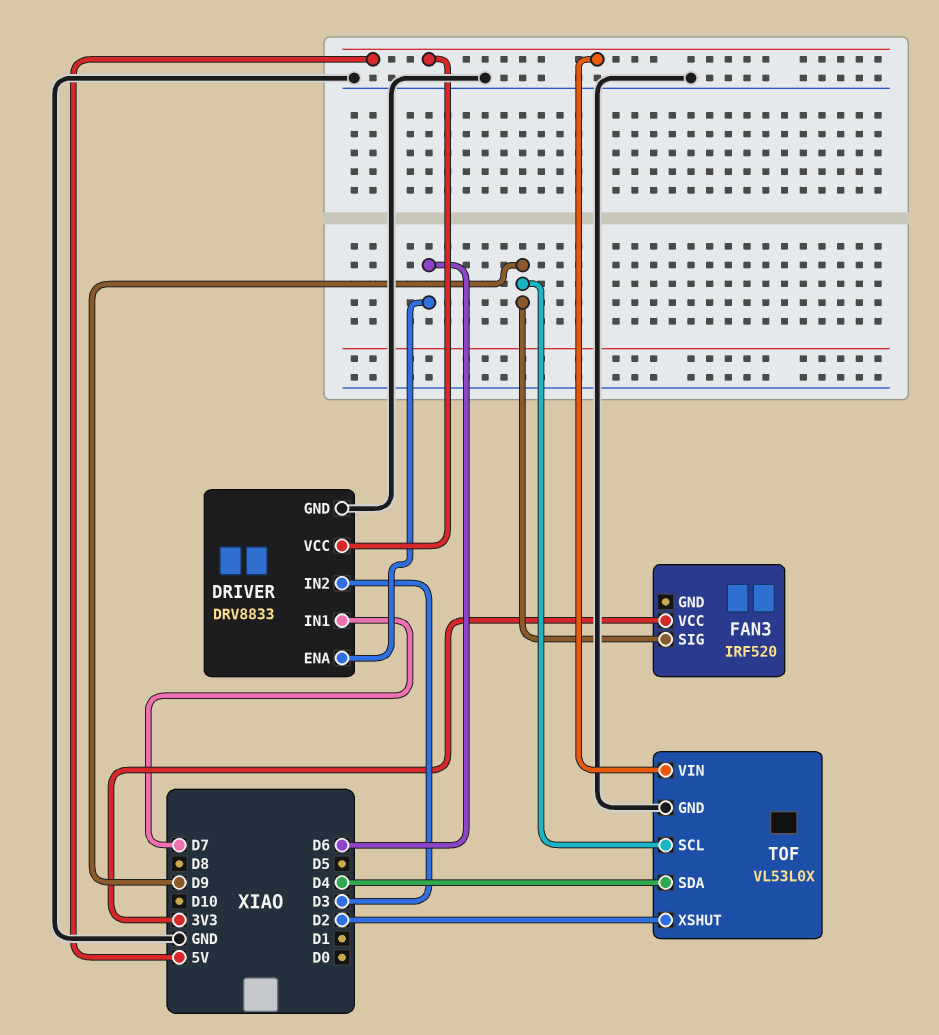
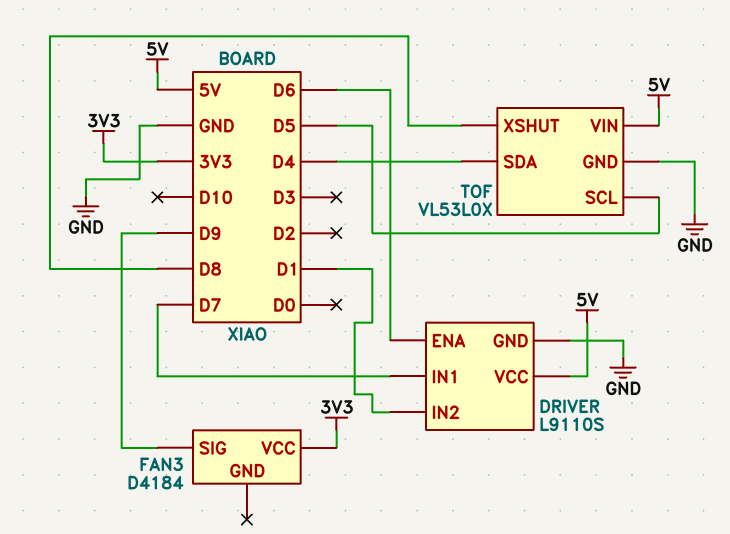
DRIVER: DRV8833 -> L9110S
DRIVER pin IN2: D3 -> D1
FAN3: IRF520 -> D4184
TOF pin SCL: D9 -> D5
TOF pin XSHUT: D2 -> D8

